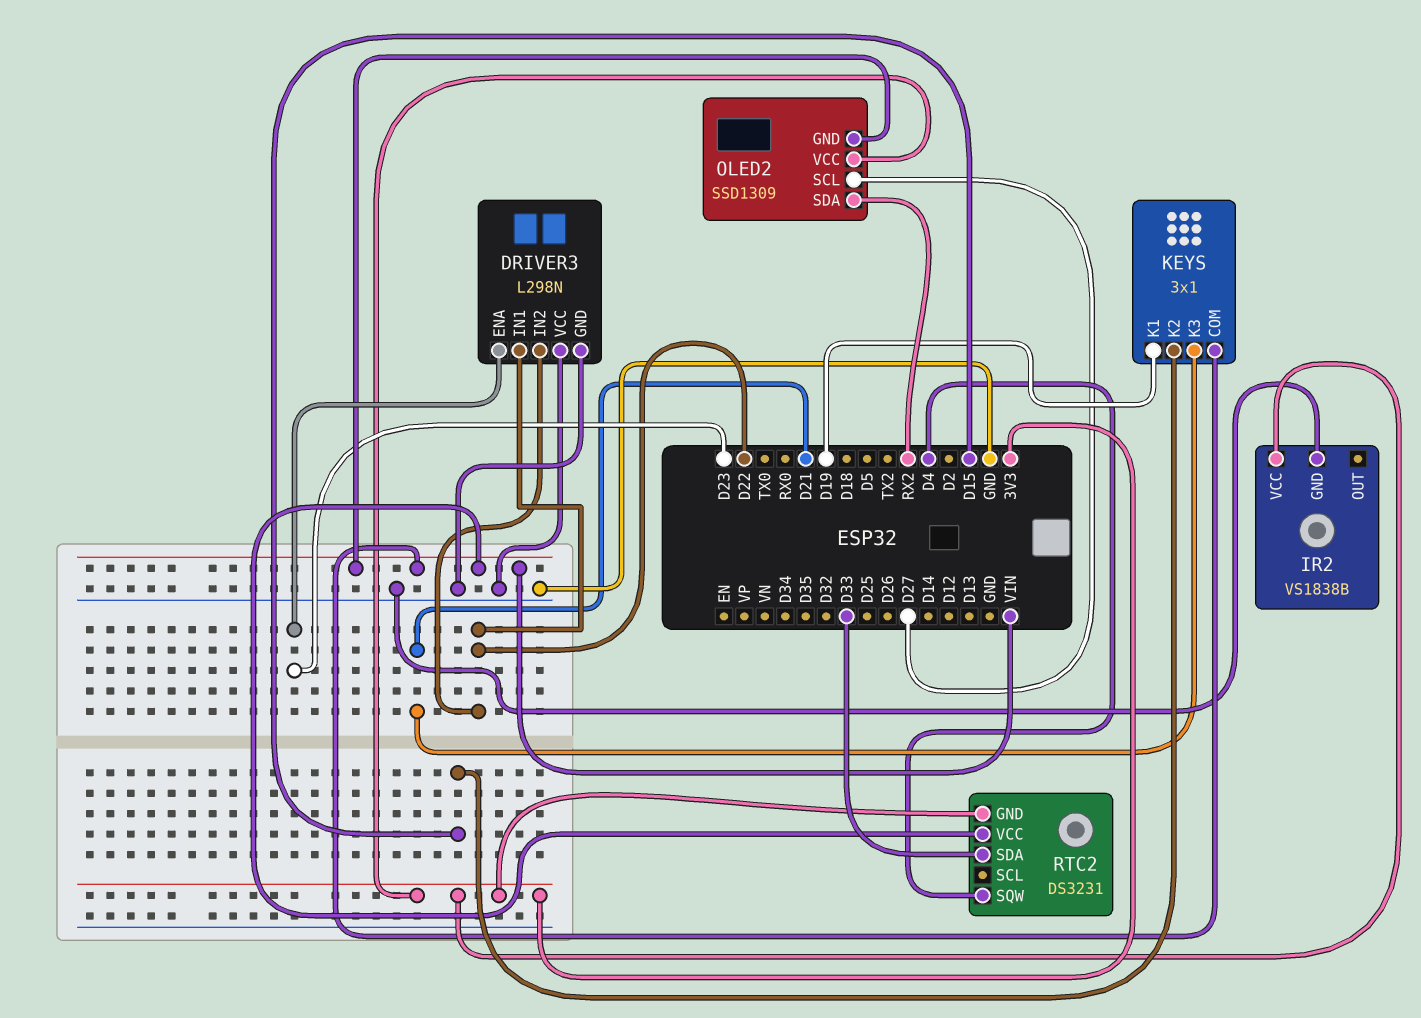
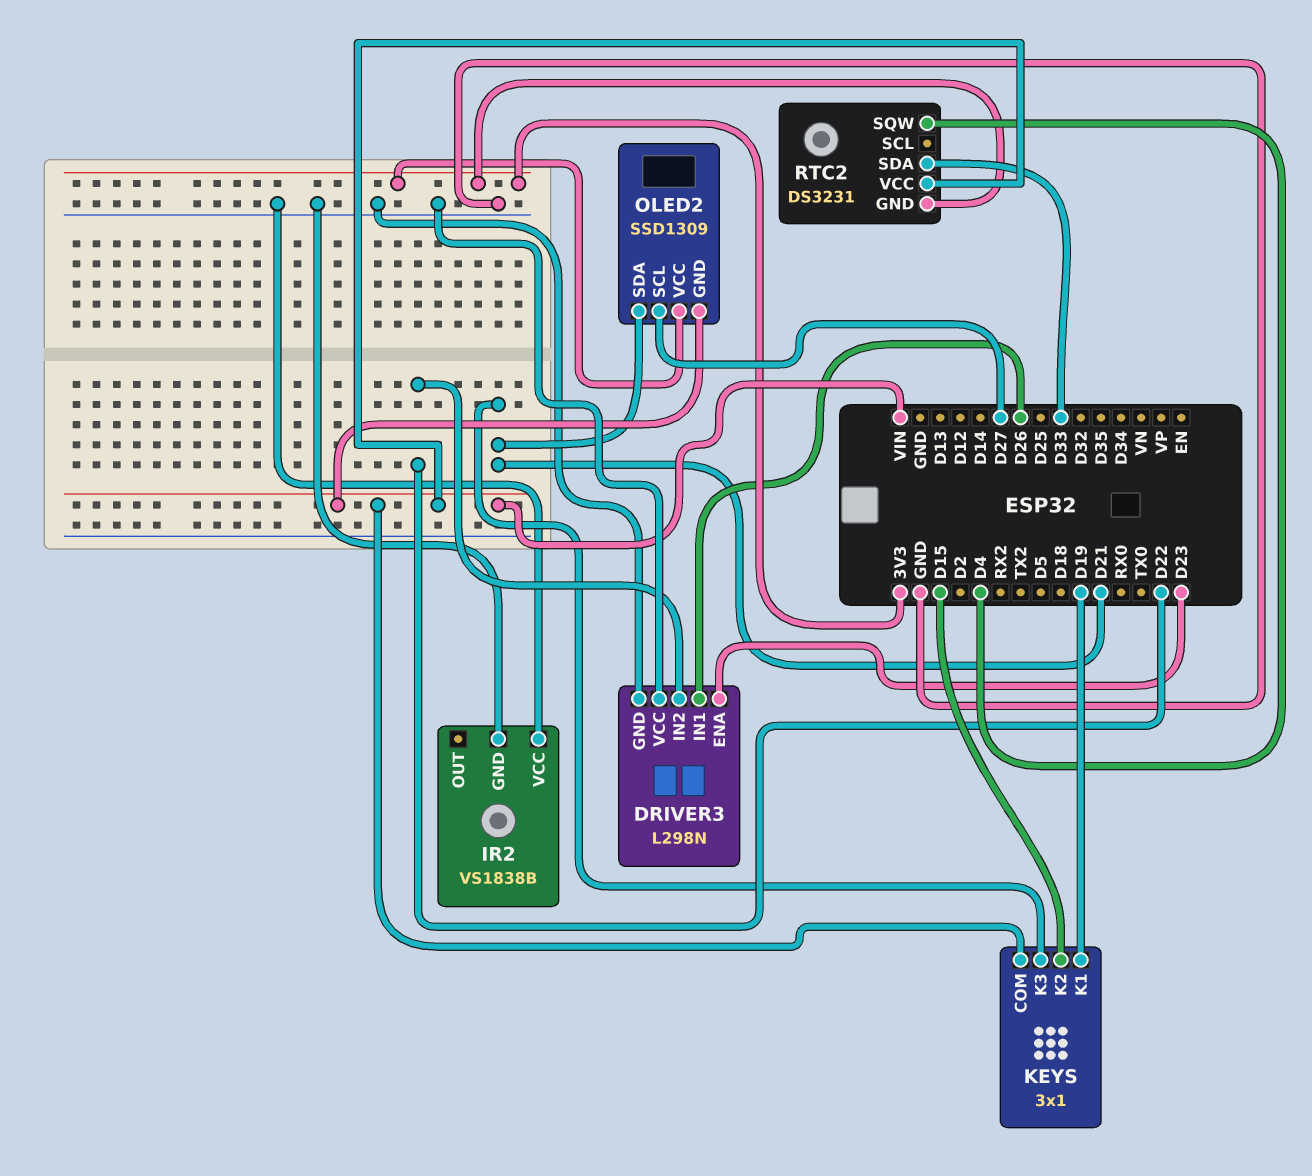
DRIVER3 pin IN1: D22 -> D26
IR2 pin VCC: 3V3 -> GND
OLED2 pin SDA: RX2 -> D21

